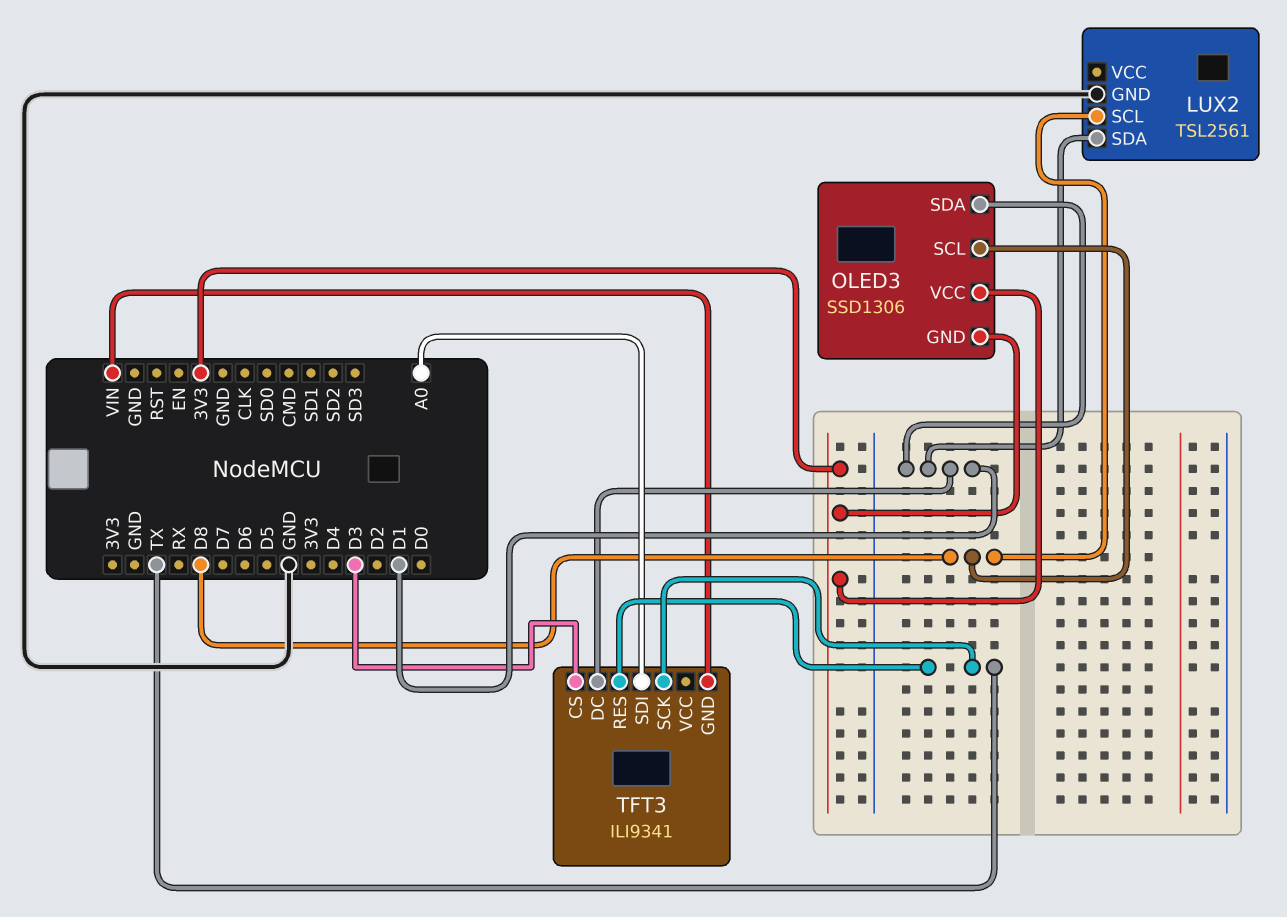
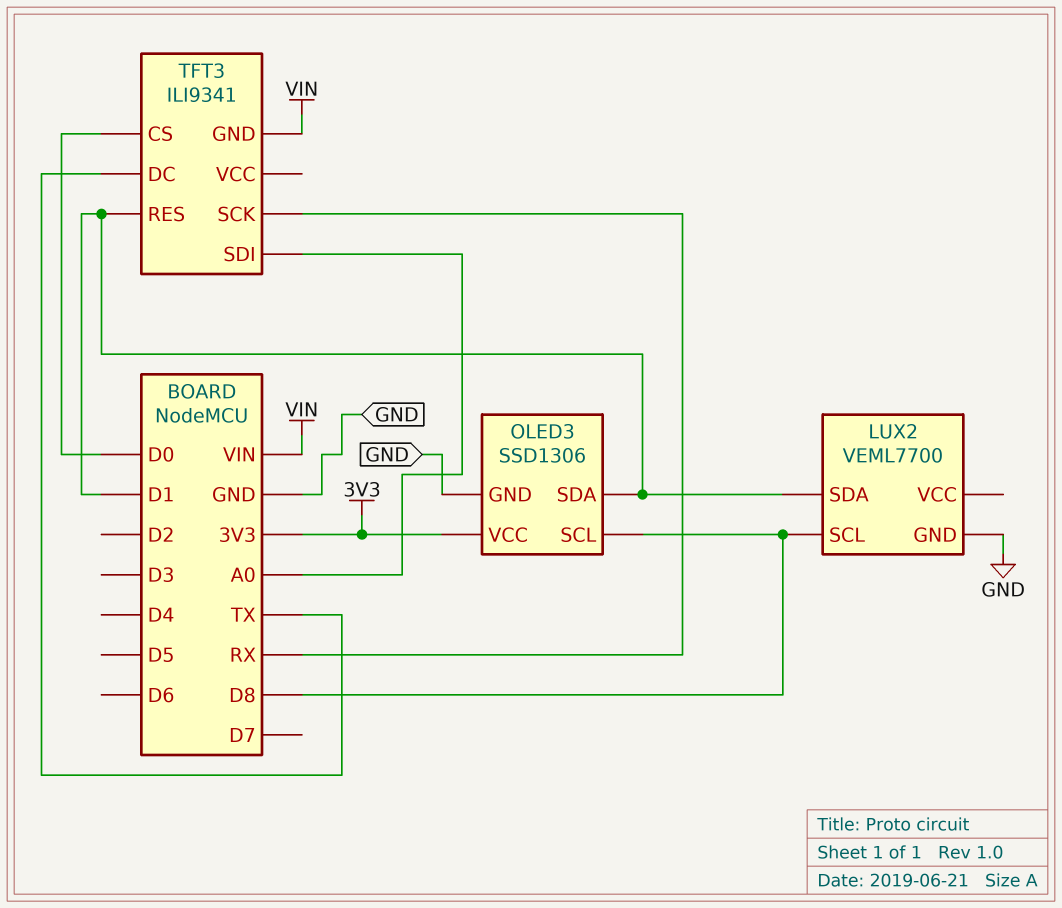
LUX2: TSL2561 -> VEML7700
OLED3 pin GND: 3V3 -> GND
TFT3 pin CS: D3 -> D0
TFT3 pin DC: D1 -> TX
TFT3 pin RES: TX -> D1
TFT3 pin SCK: TX -> RX

